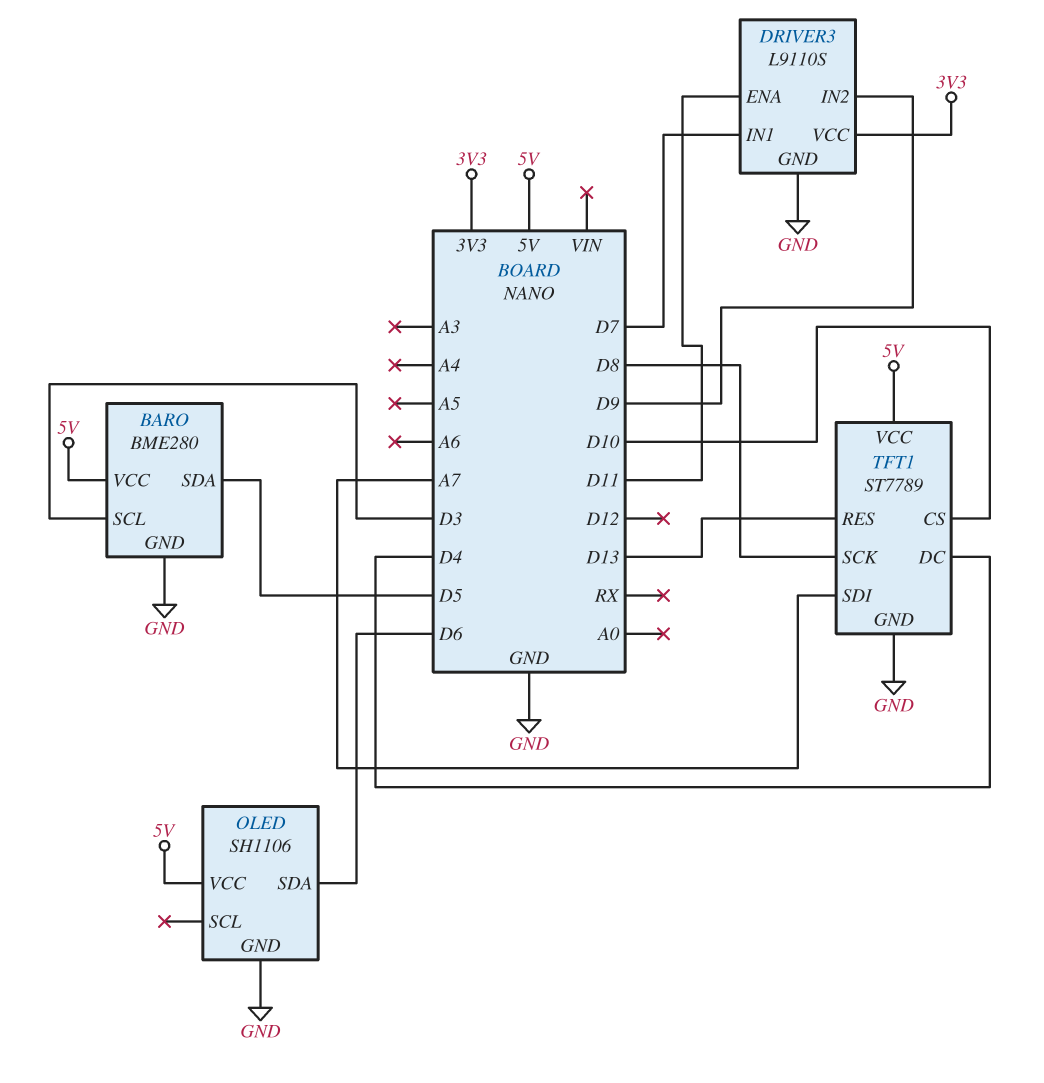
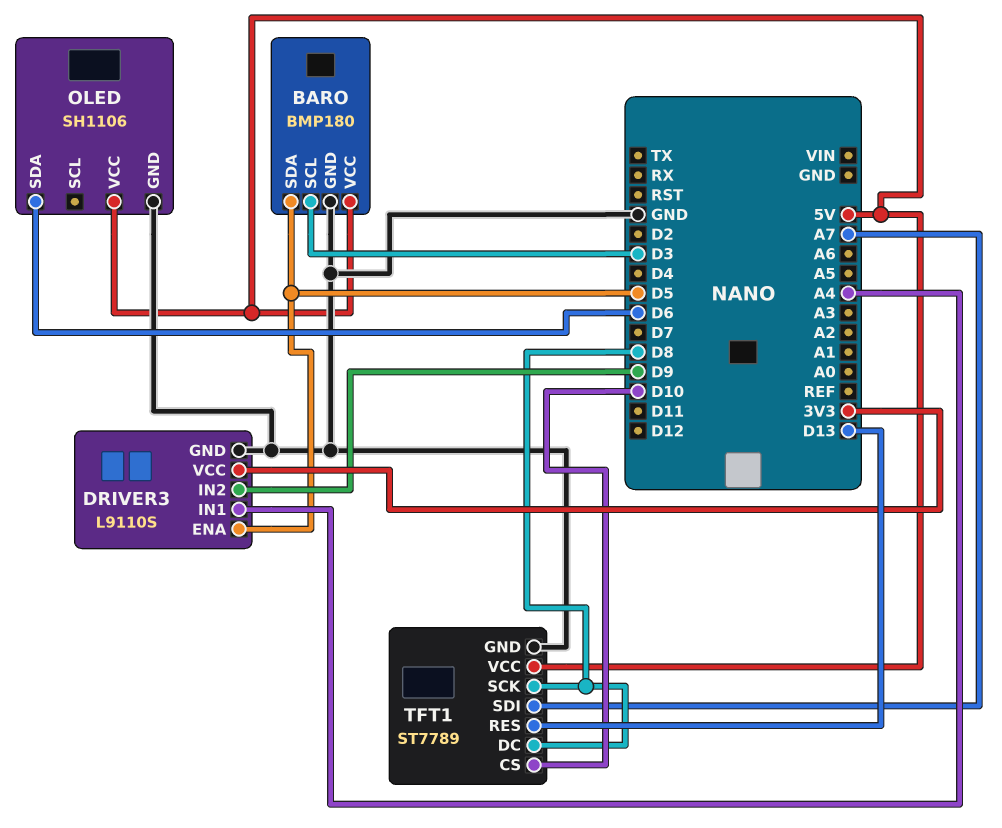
BARO: BME280 -> BMP180
DRIVER3 pin ENA: D11 -> D5
DRIVER3 pin IN1: D7 -> A4
TFT1 pin DC: D4 -> D8

